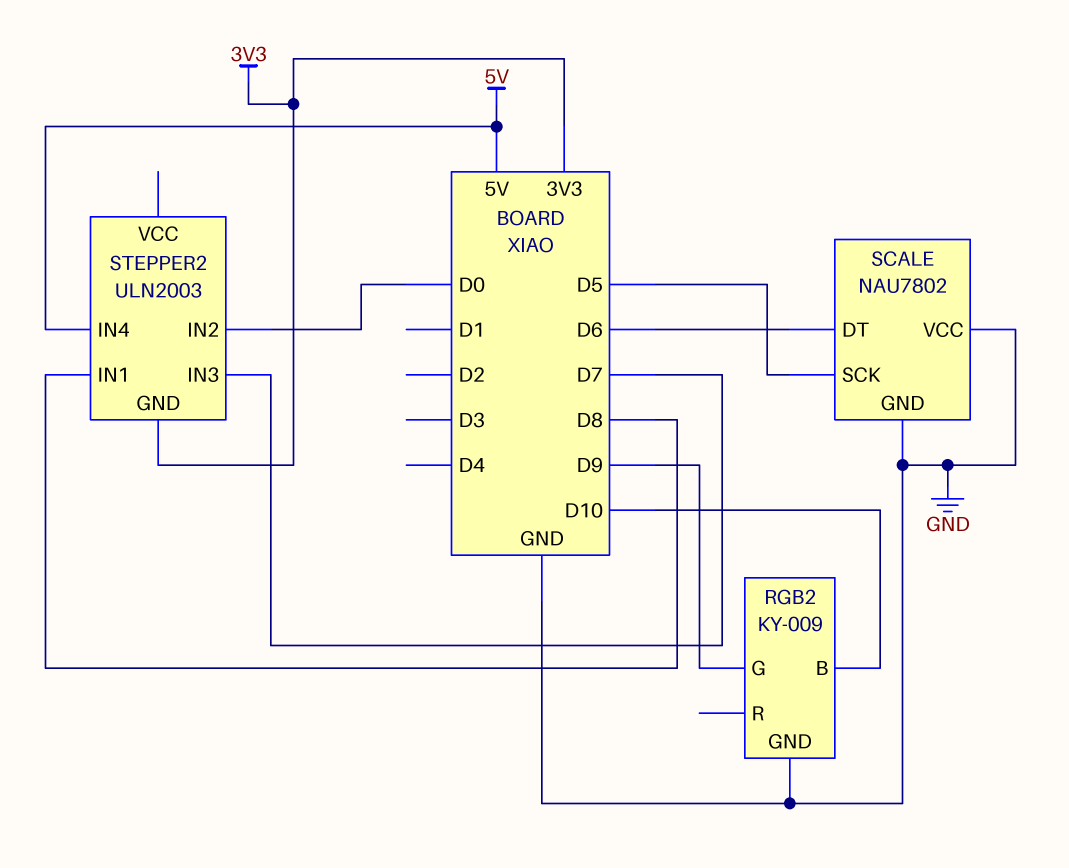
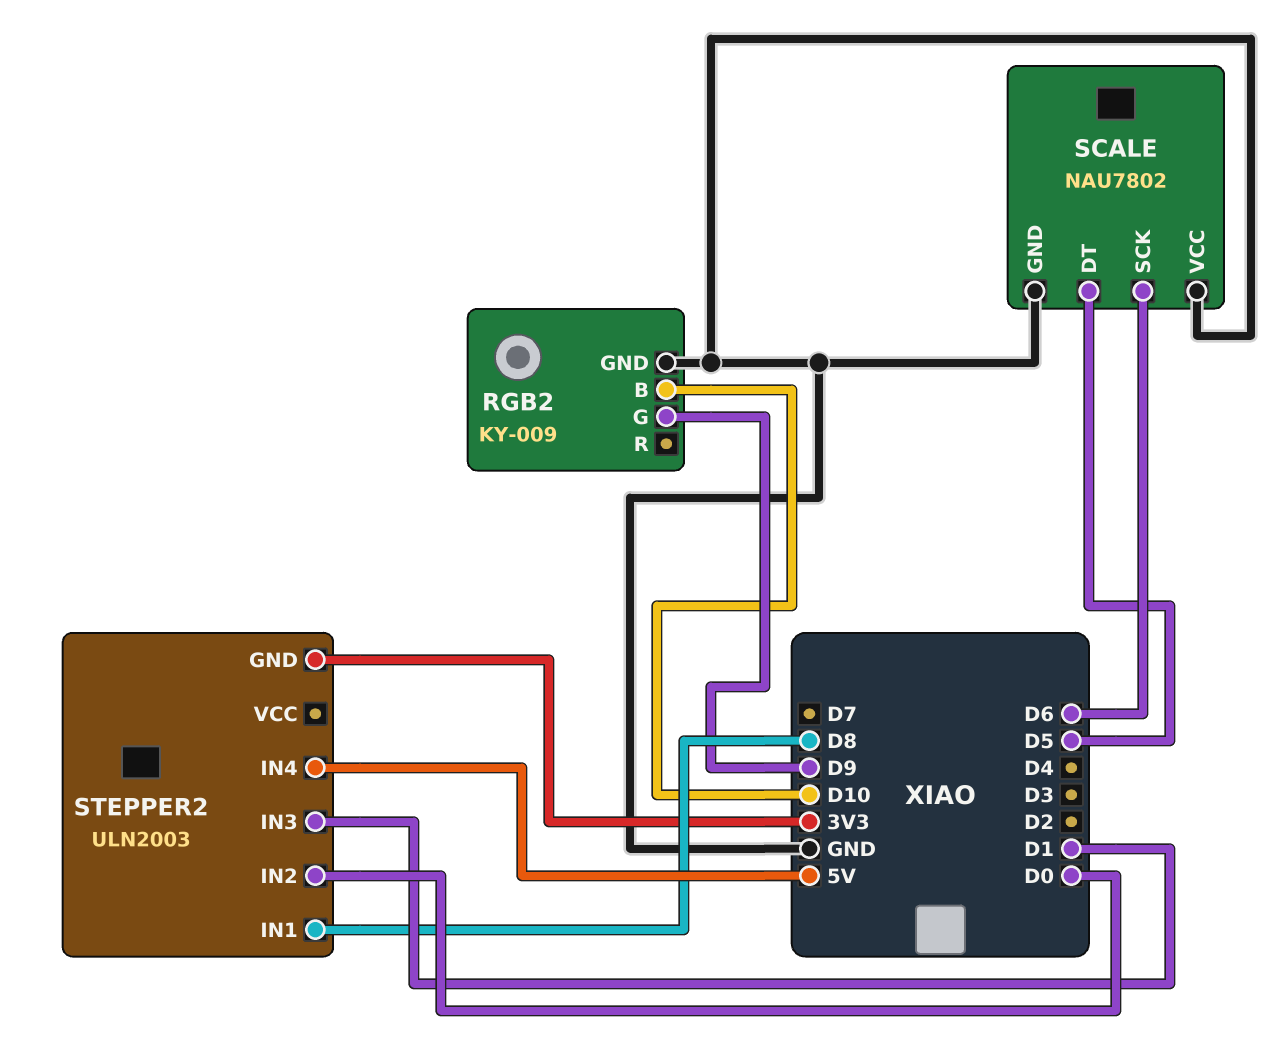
SCALE pin DT: D6 -> D5
SCALE pin SCK: D5 -> D6
STEPPER2 pin IN3: D7 -> D1

